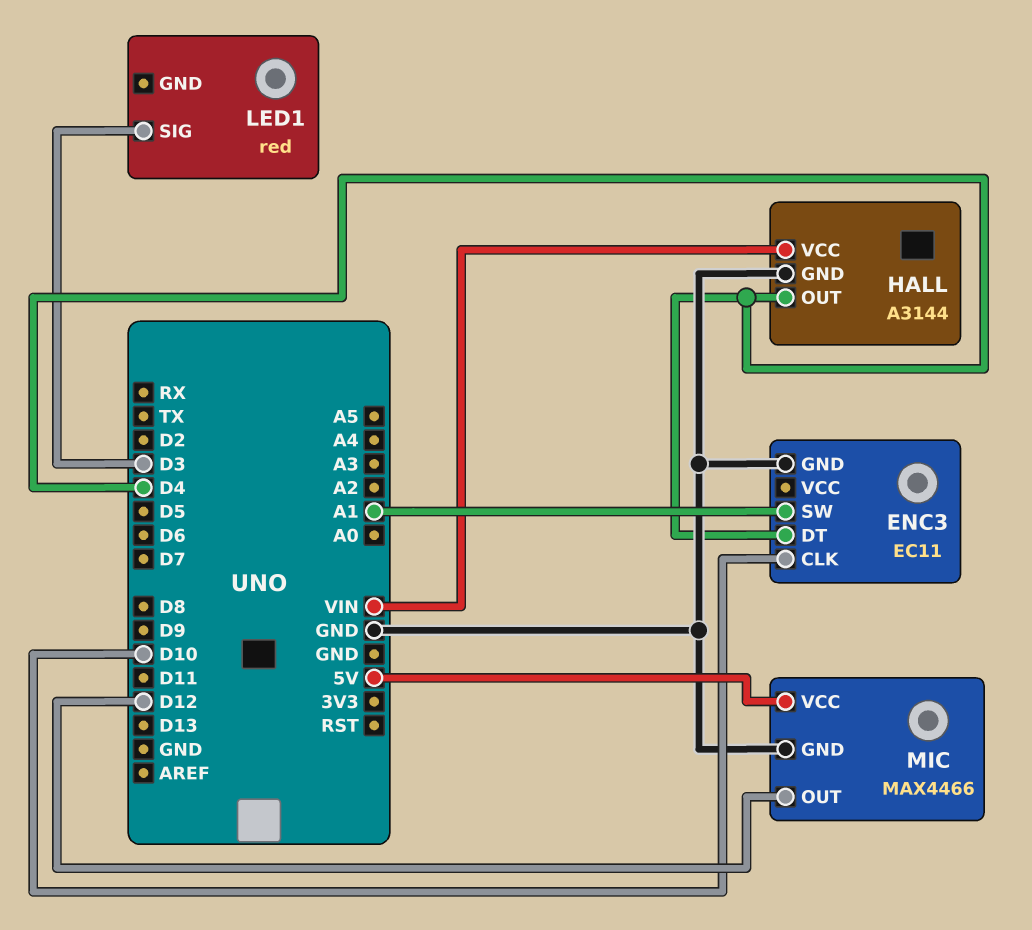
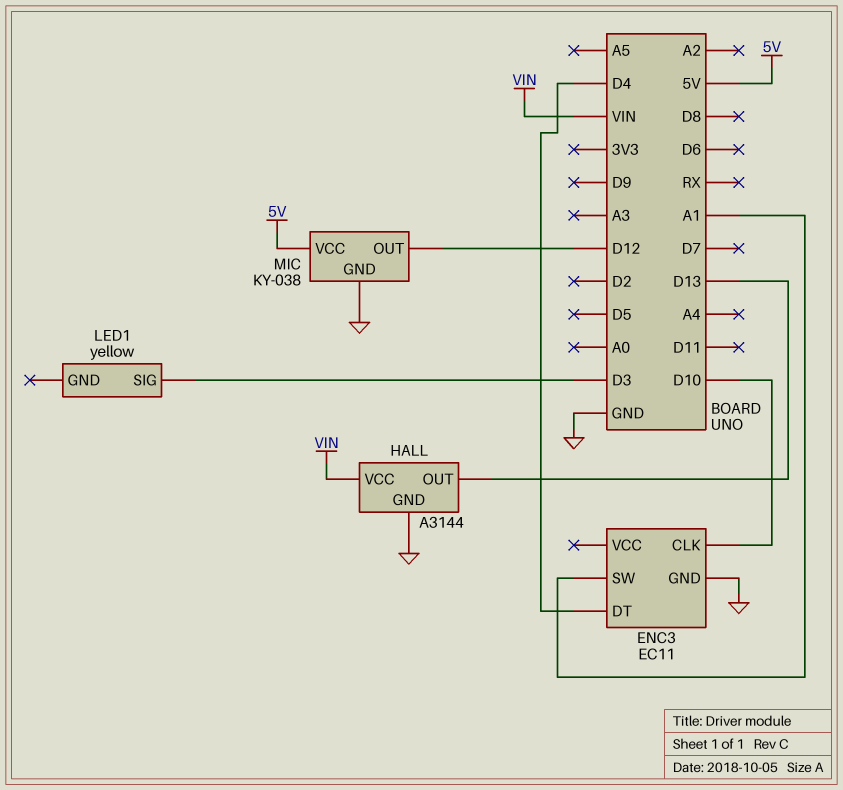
HALL pin OUT: D4 -> D13
LED1: red -> yellow
MIC: MAX4466 -> KY-038

